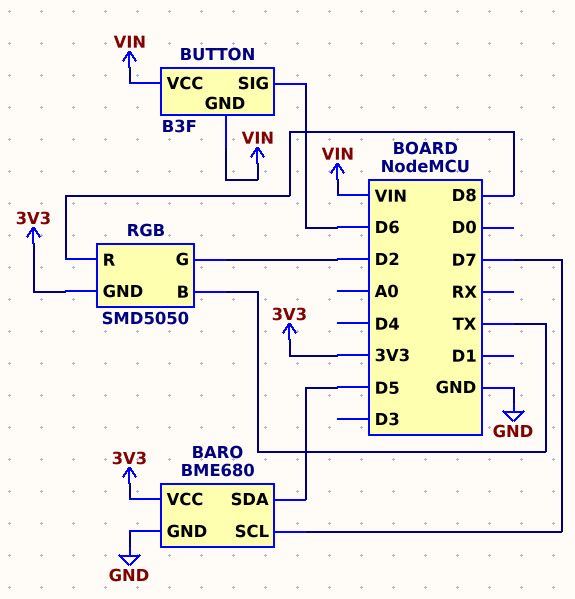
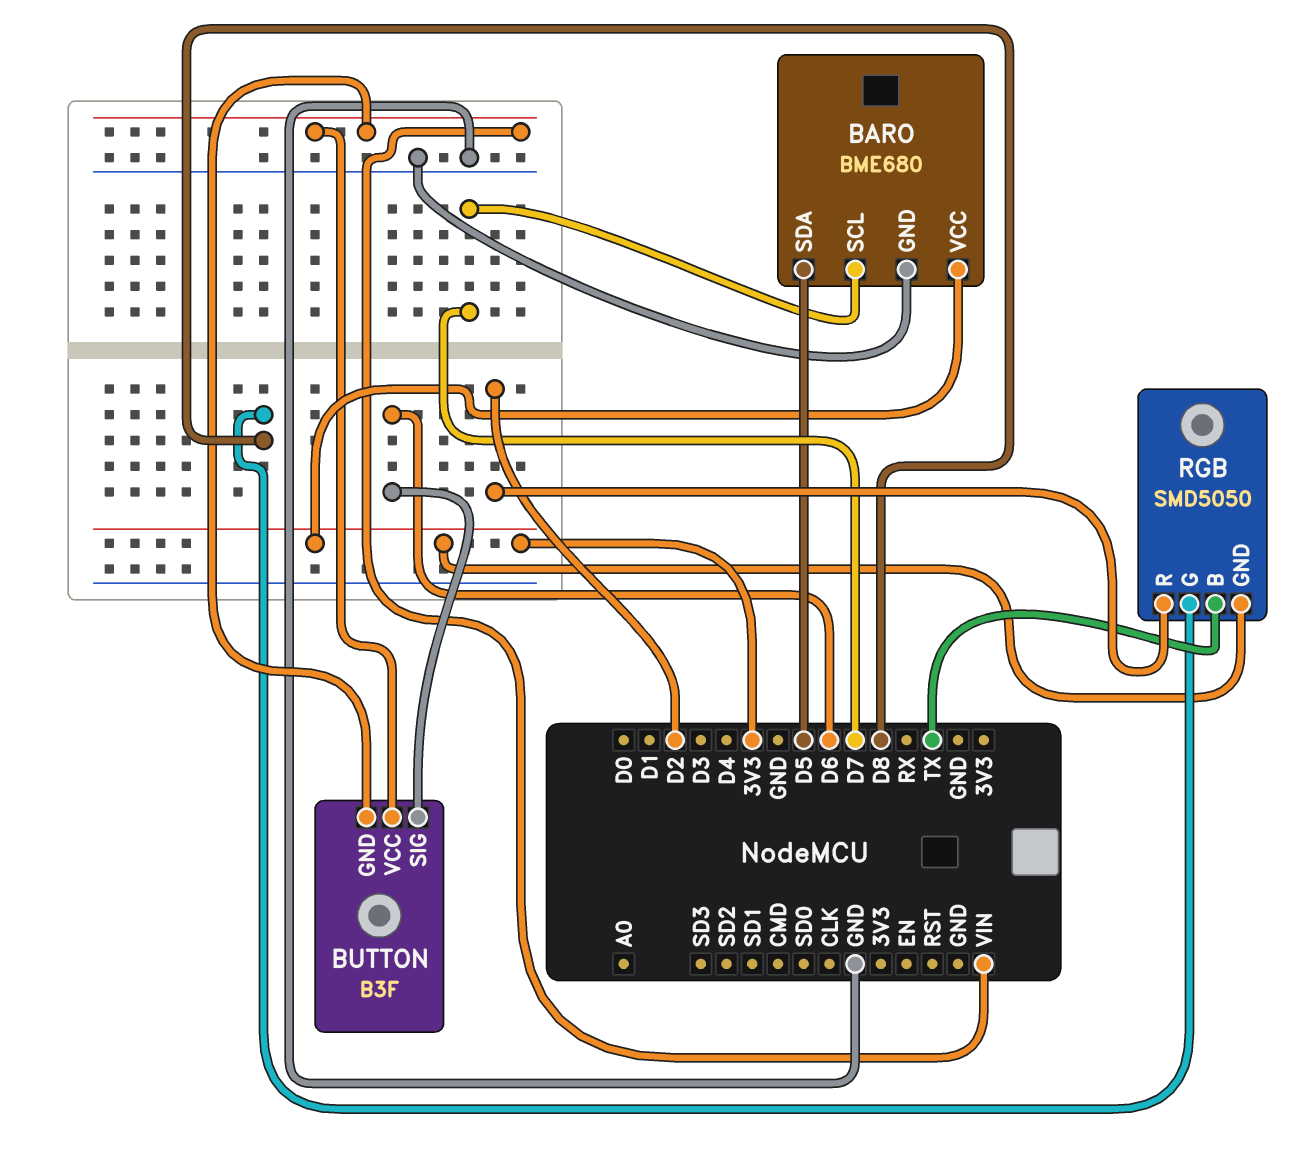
RGB pin G: D2 -> D8
RGB pin R: D8 -> D2

